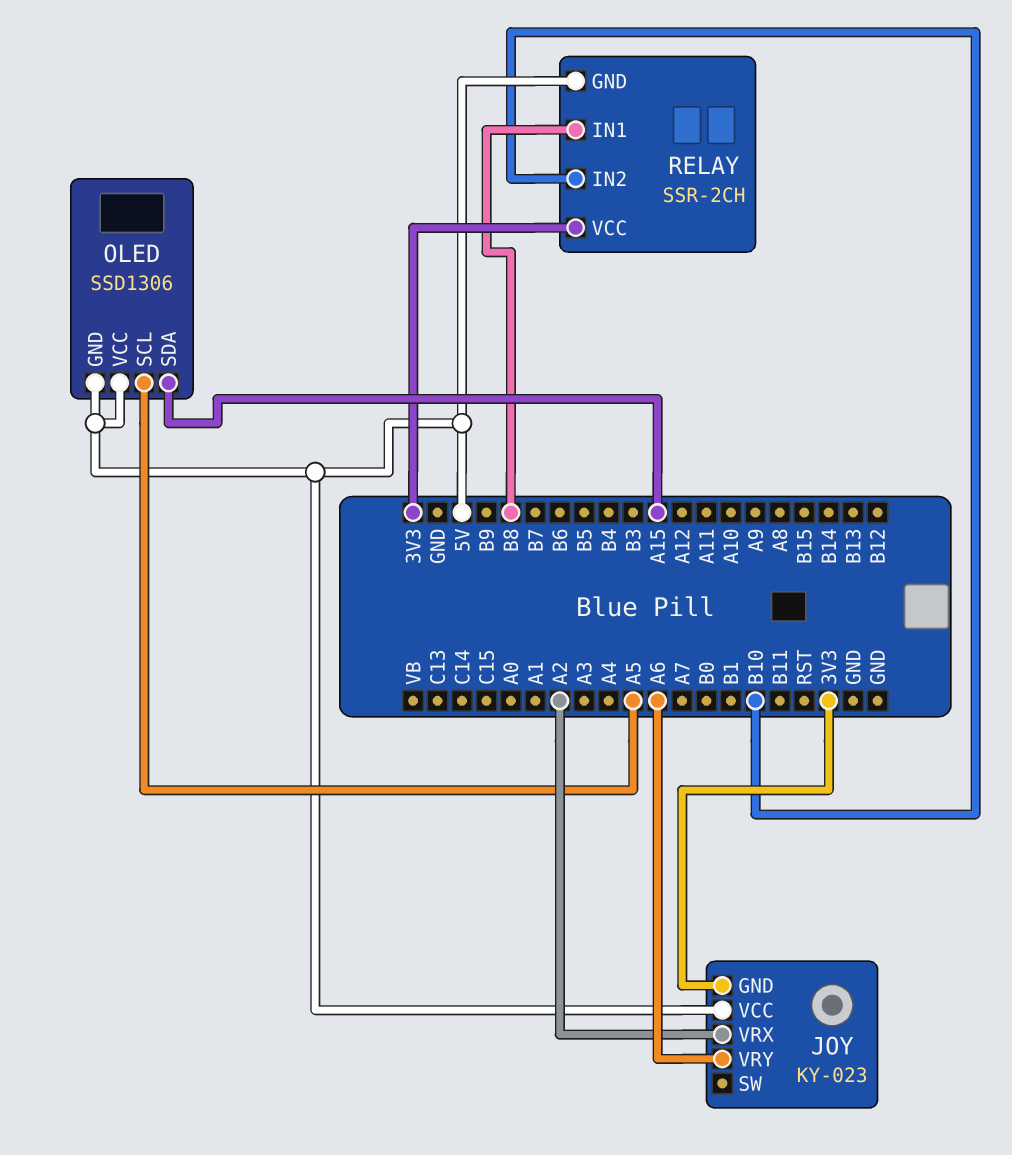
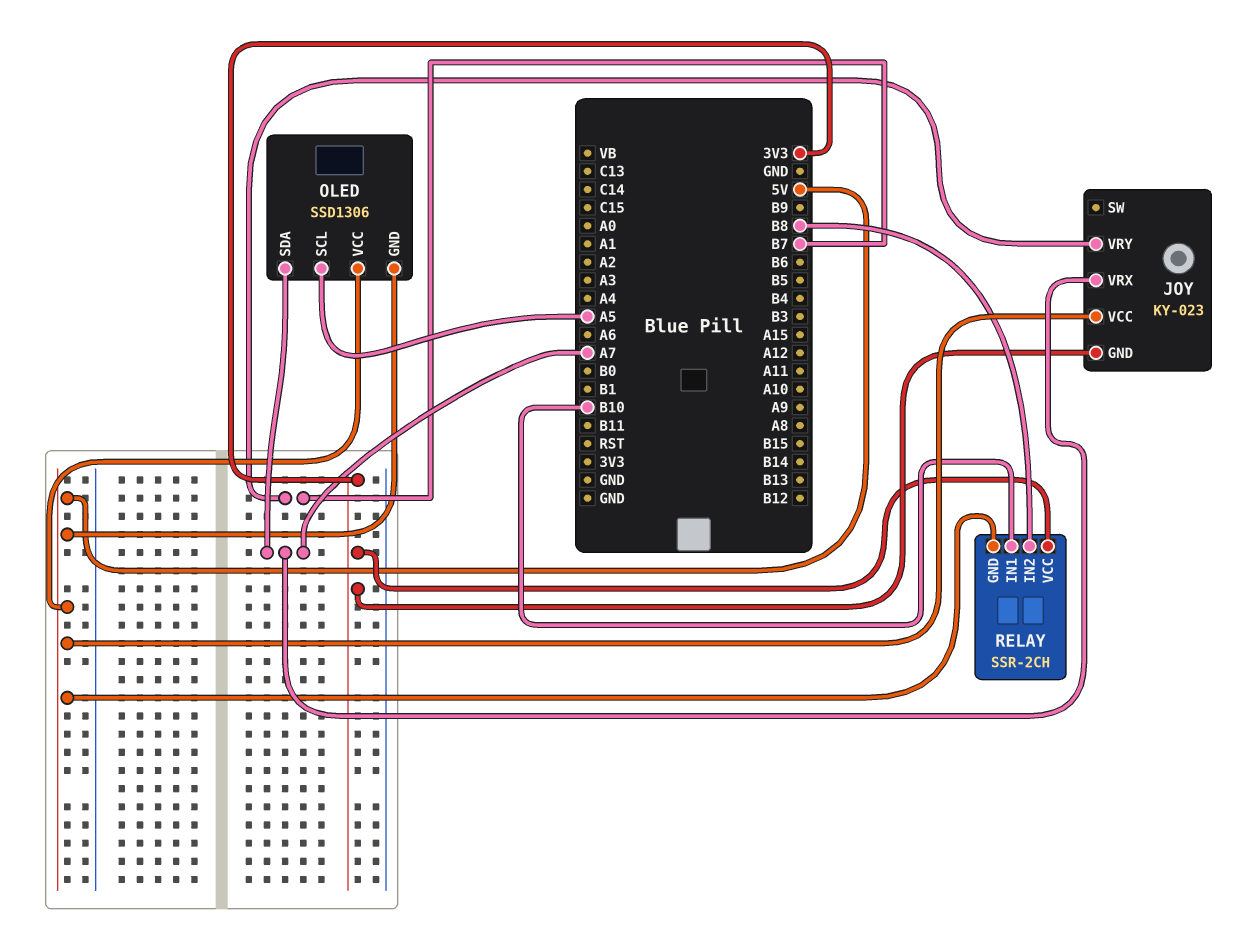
JOY pin VRX: A2 -> A7
JOY pin VRY: A6 -> B7
OLED pin SDA: A15 -> A7
RELAY pin IN1: B8 -> B10
RELAY pin IN2: B10 -> B8

